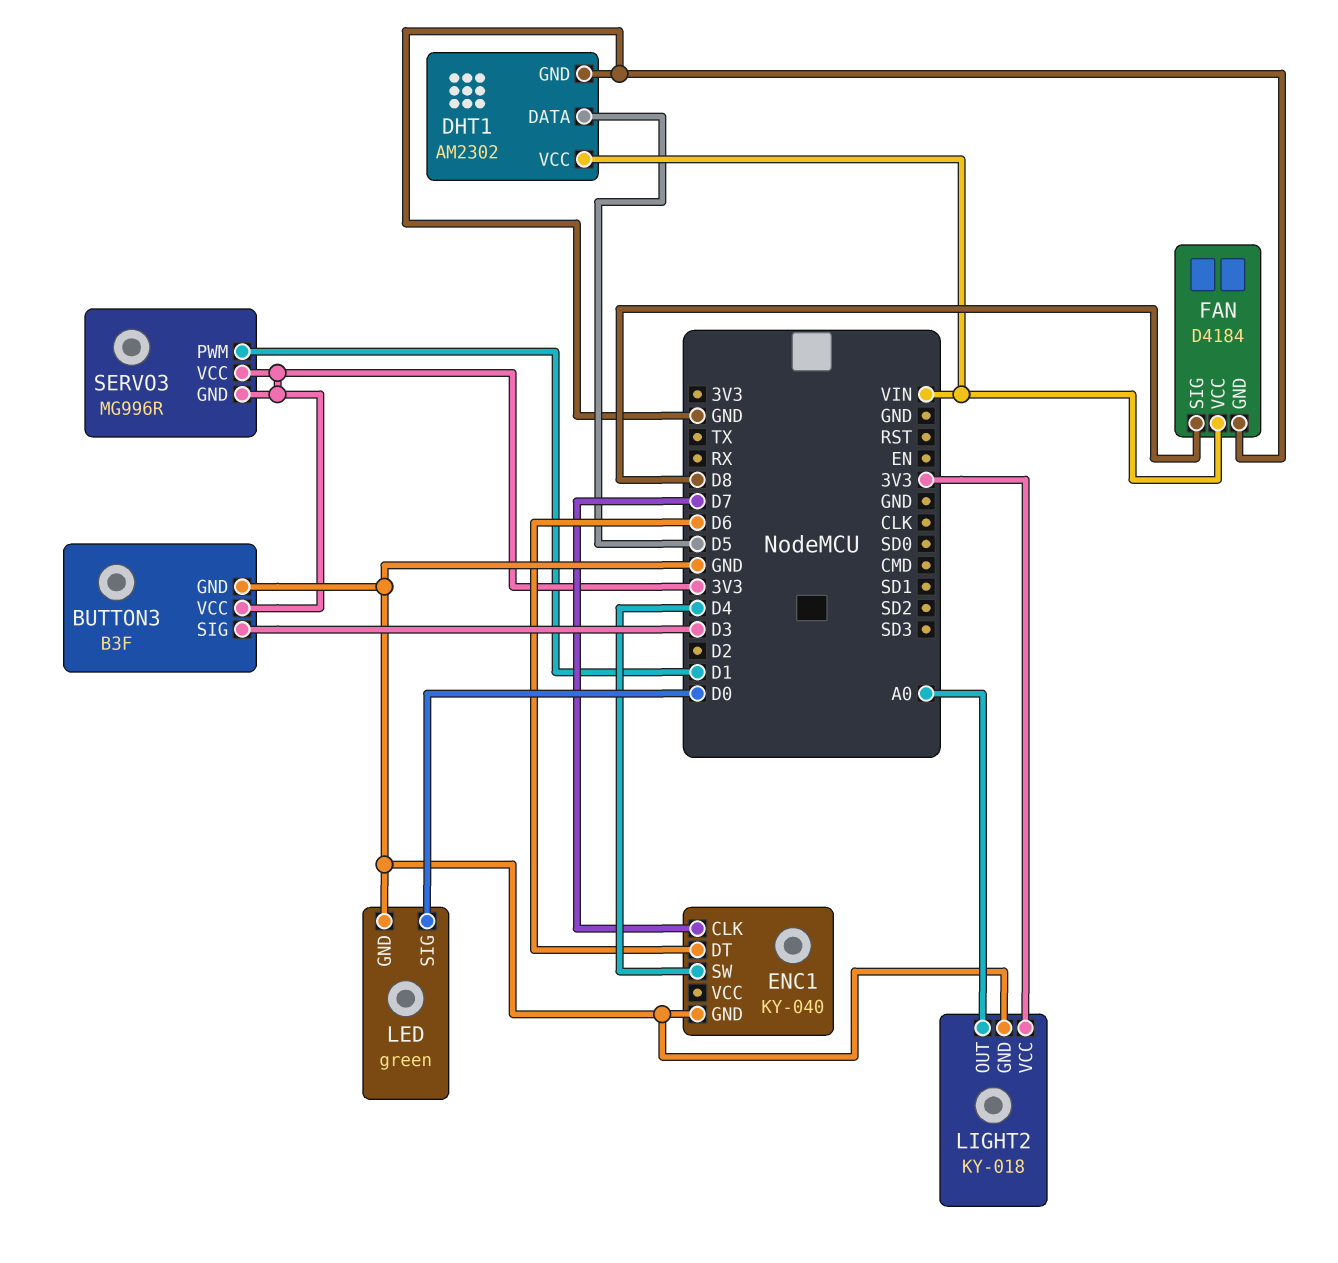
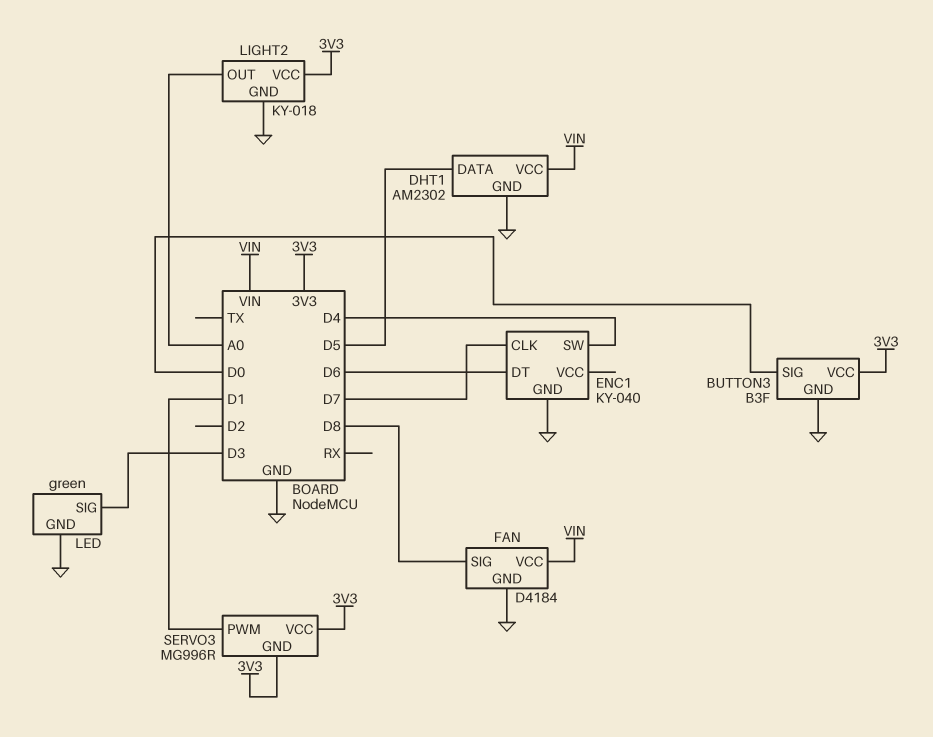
BUTTON3 pin SIG: D3 -> D0
LED pin SIG: D0 -> D3

